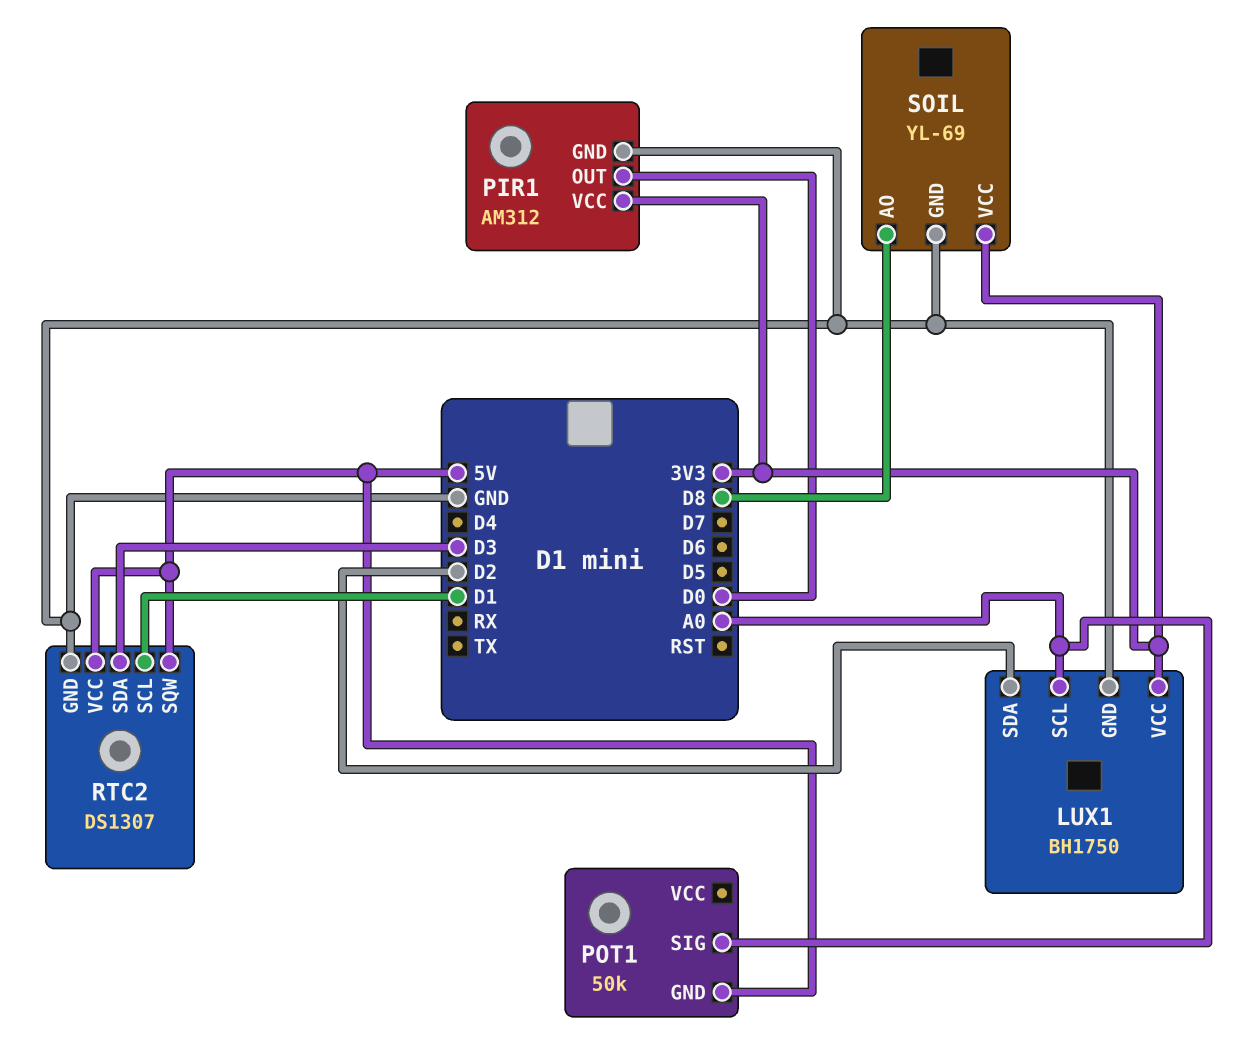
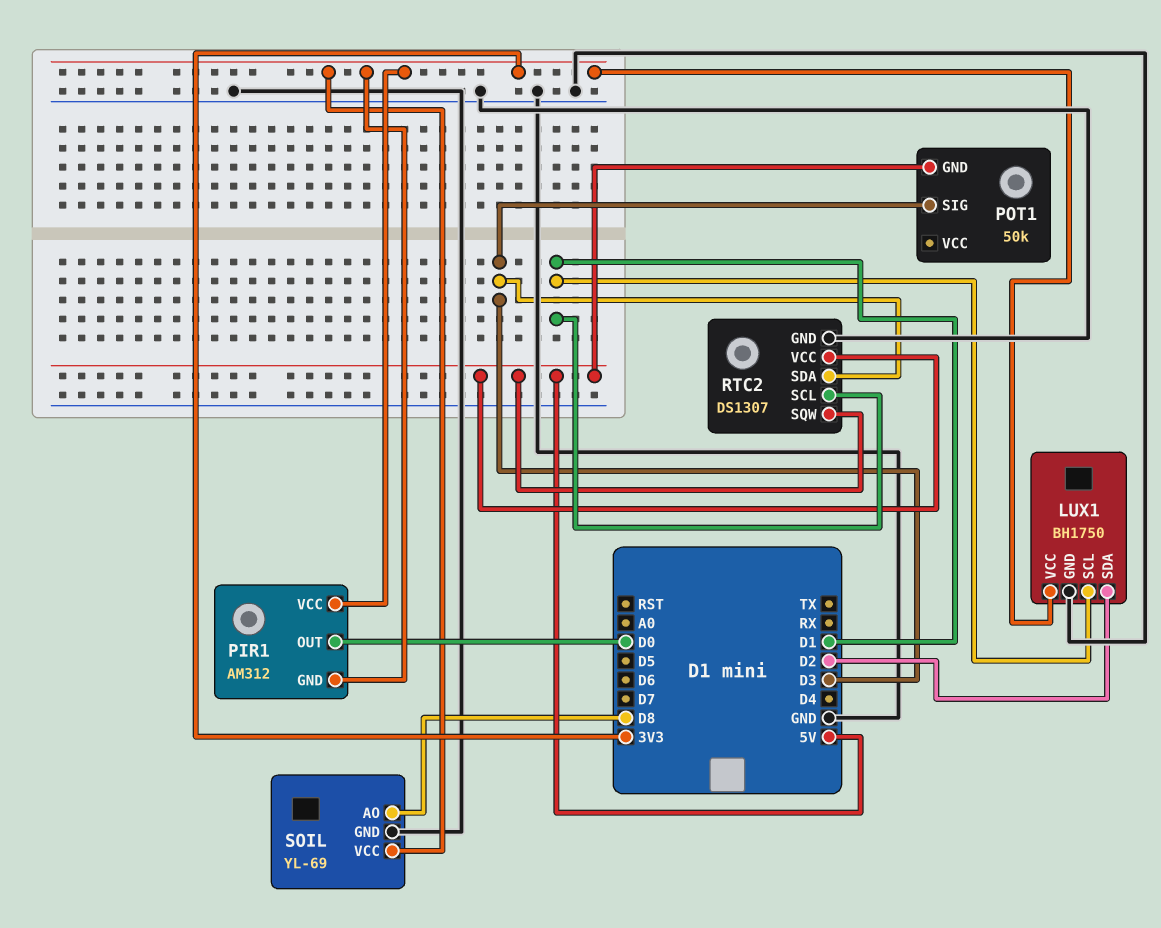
LUX1 pin SCL: A0 -> D1
PIR1 pin GND: GND -> 3V3
POT1 pin SIG: A0 -> D3

